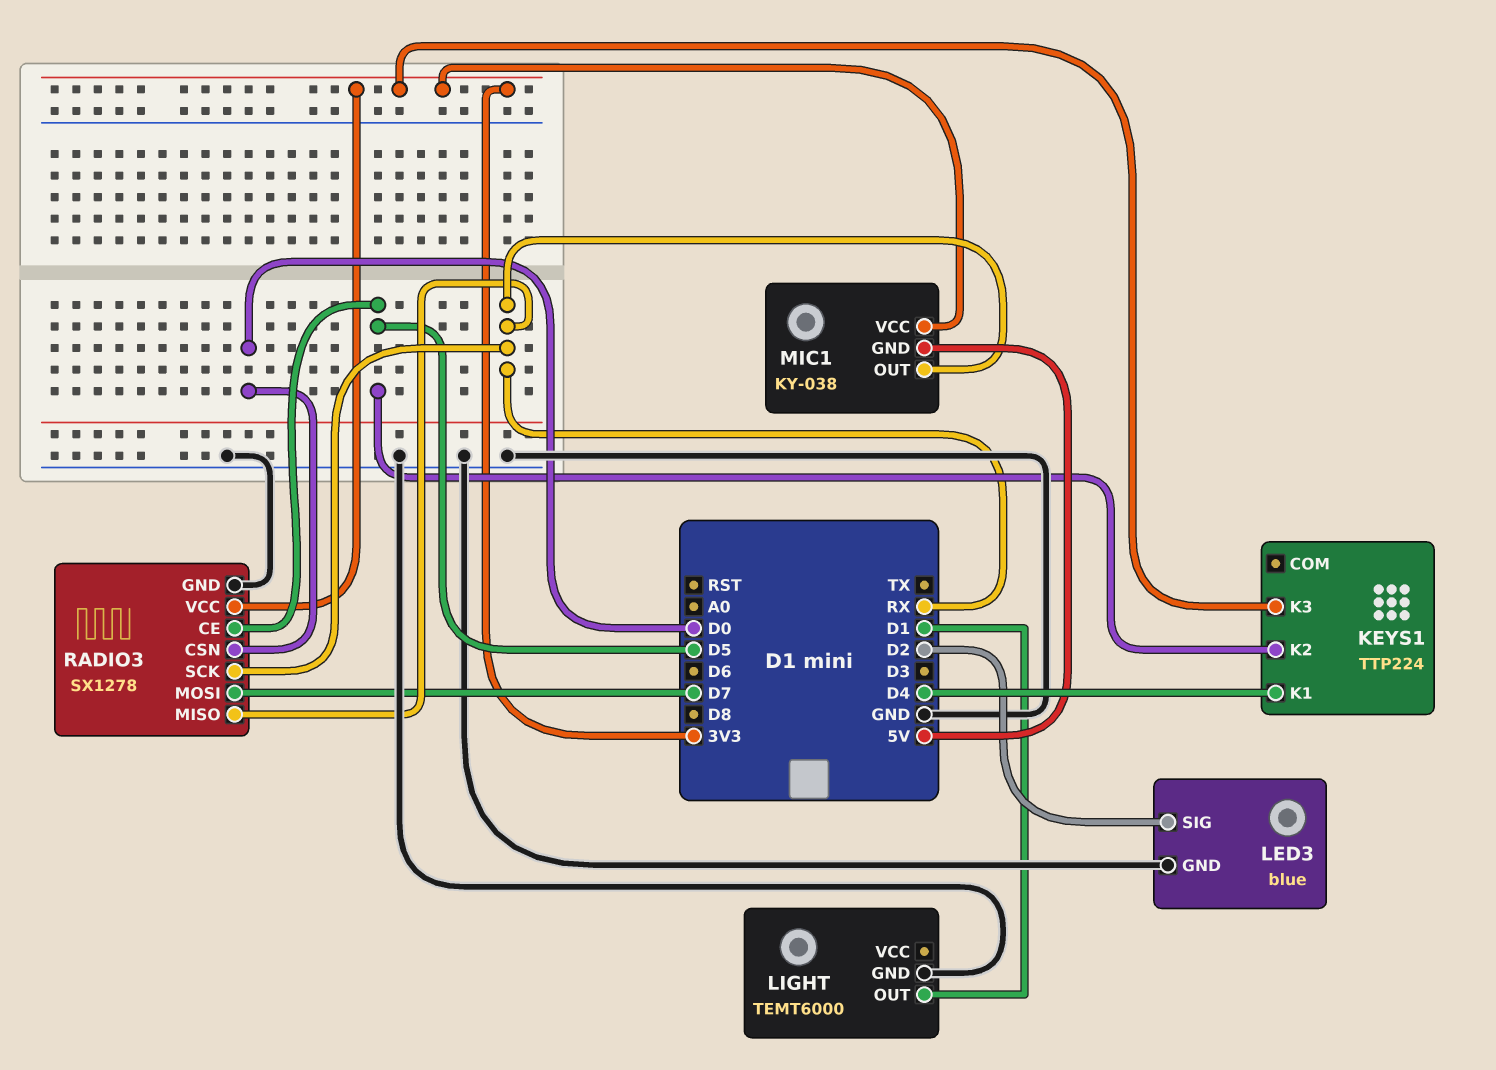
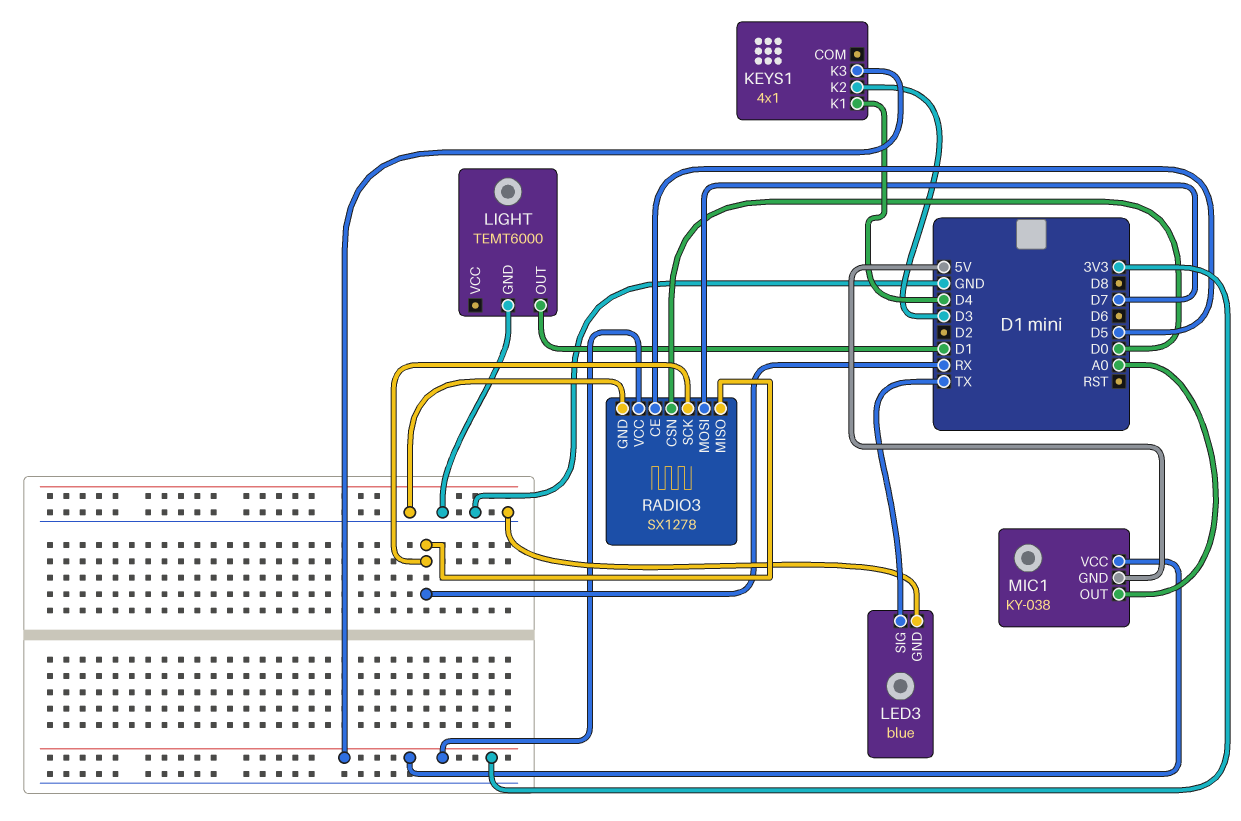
KEYS1: TTP224 -> 4x1
KEYS1 pin K2: D5 -> D3
LED3 pin SIG: D2 -> TX
MIC1 pin OUT: RX -> A0

